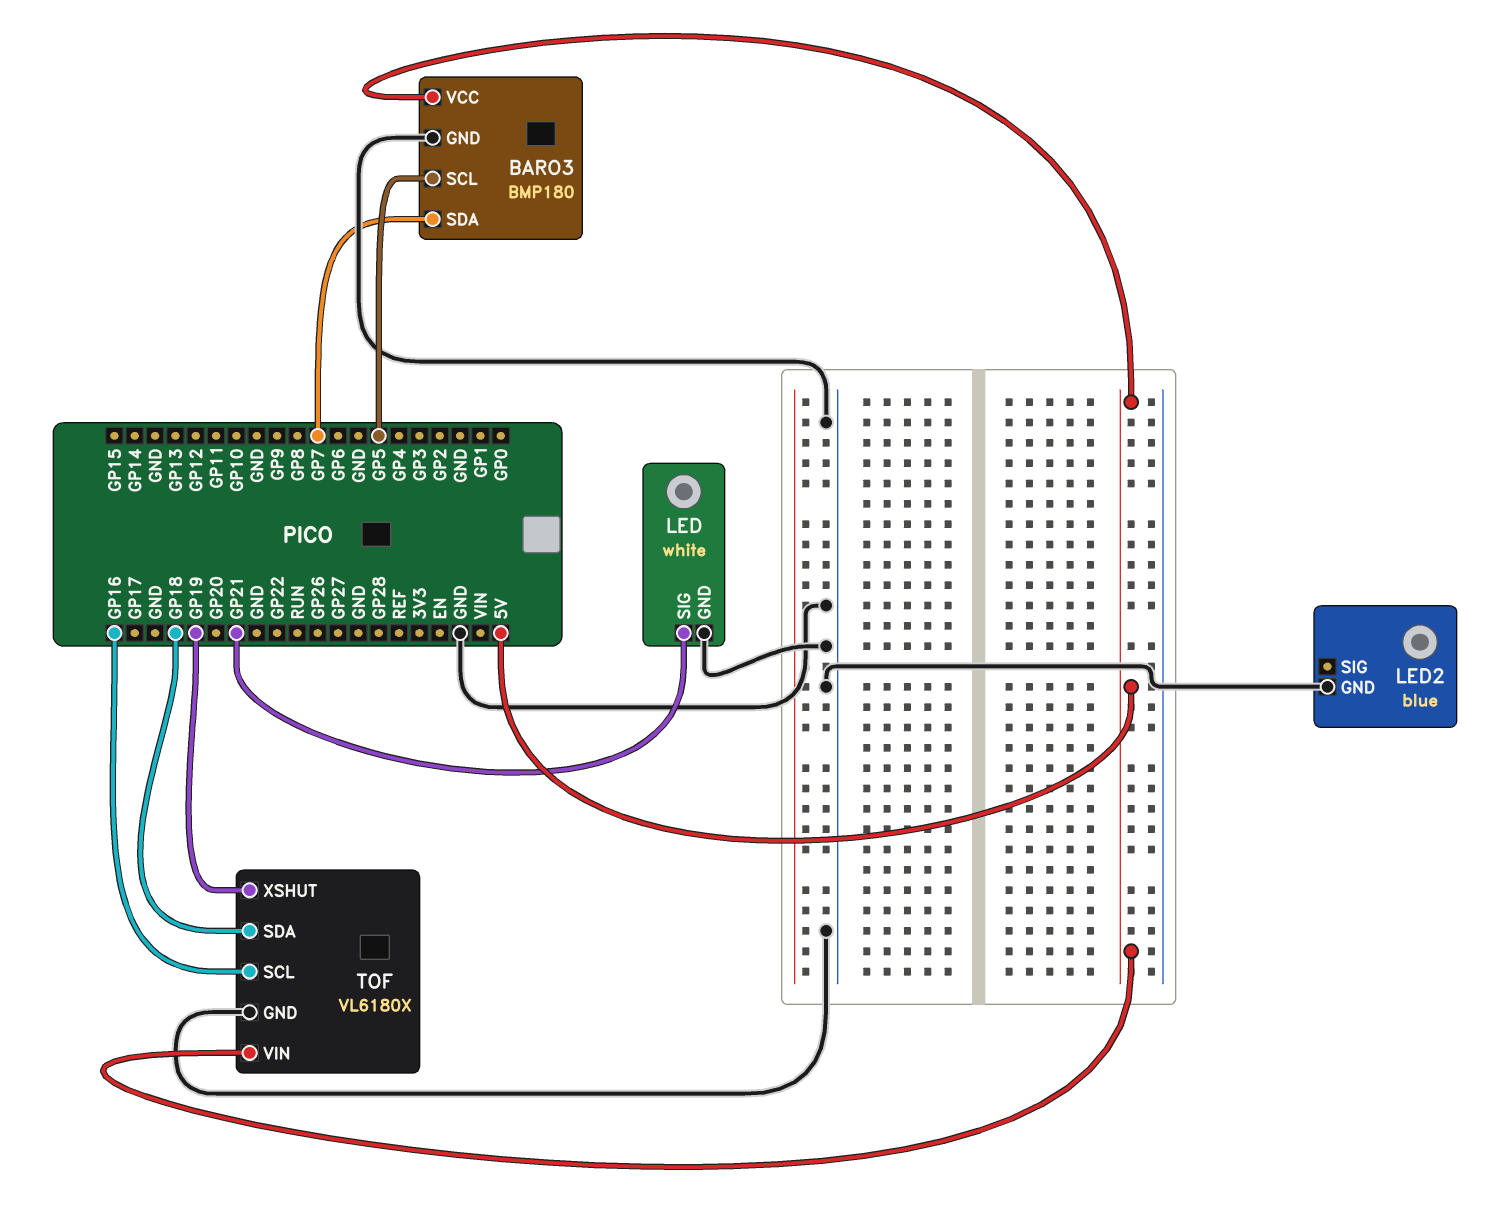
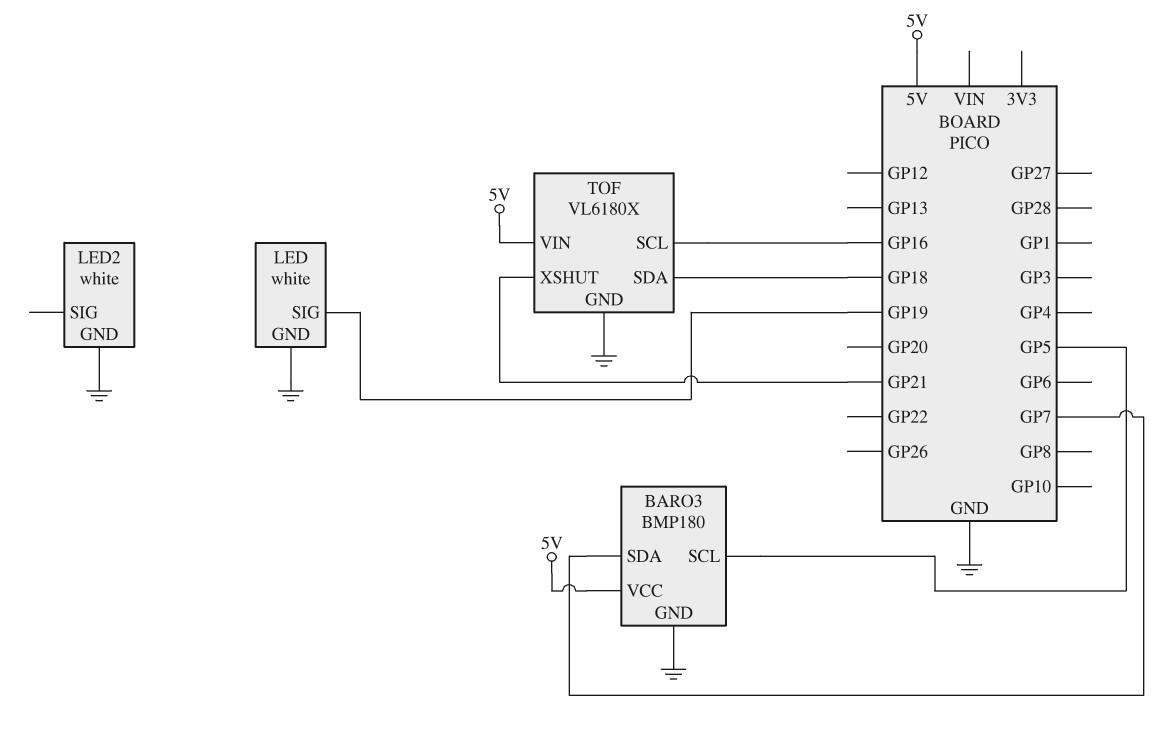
LED pin SIG: GP21 -> GP19
LED2: blue -> white
TOF pin XSHUT: GP19 -> GP21

